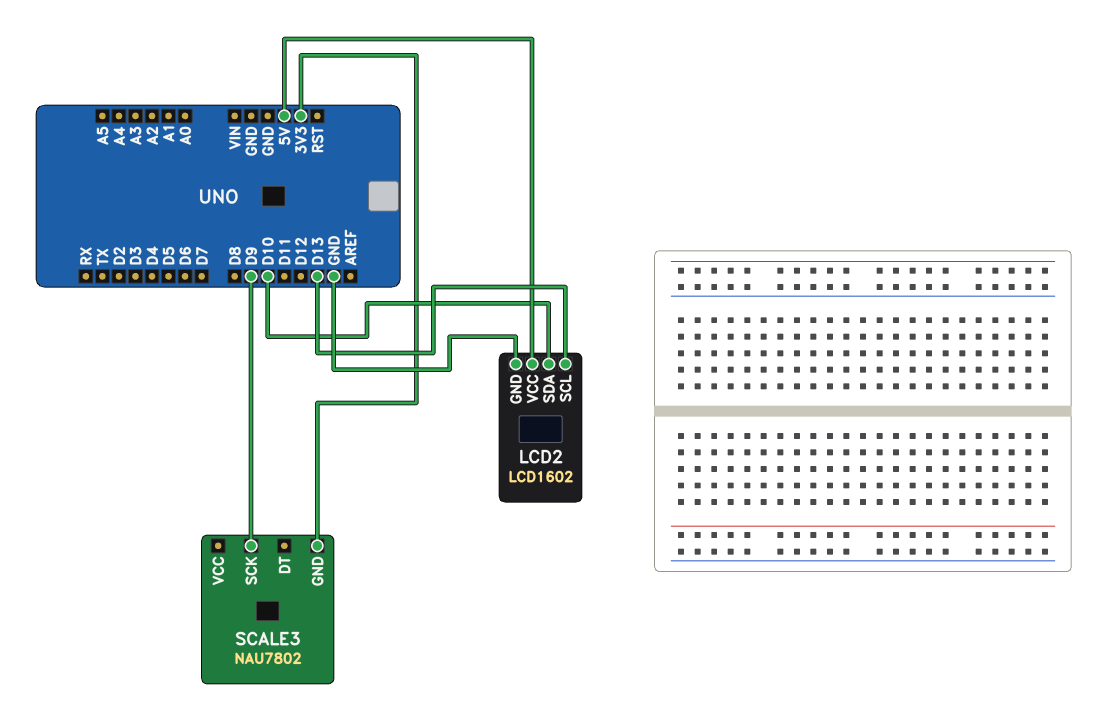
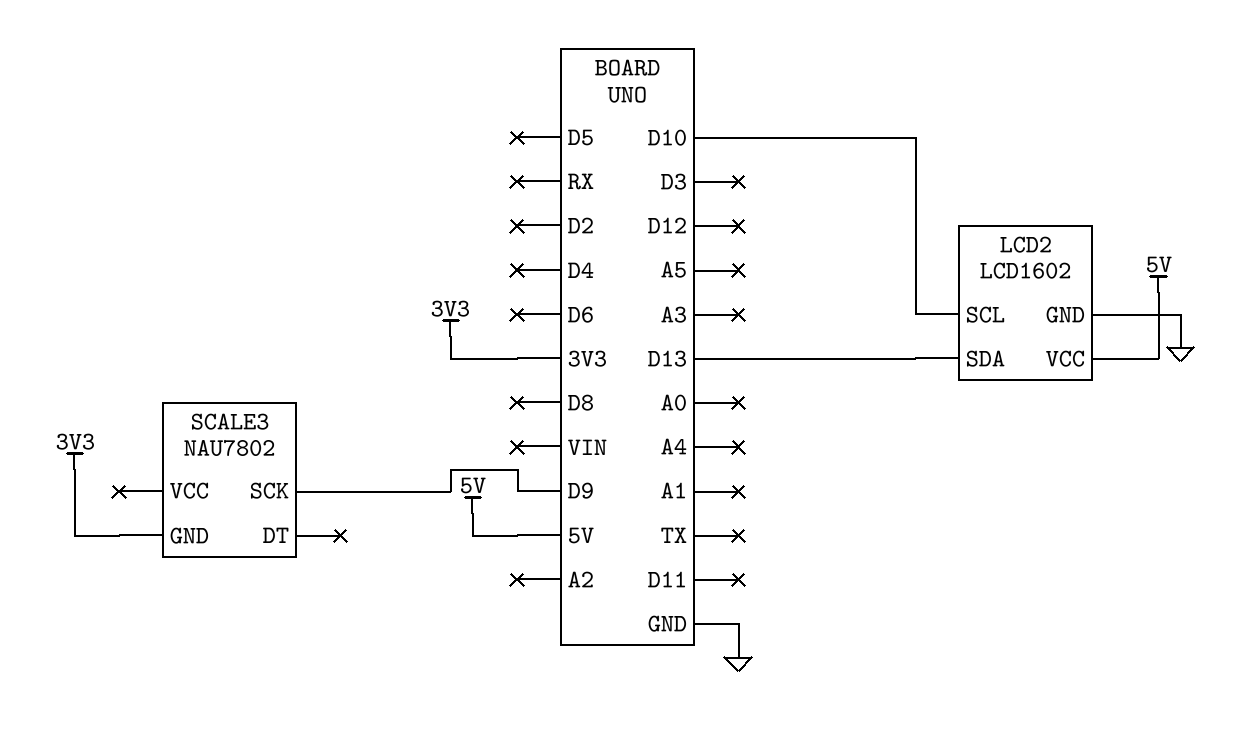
LCD2 pin SCL: D13 -> D10
LCD2 pin SDA: D10 -> D13

